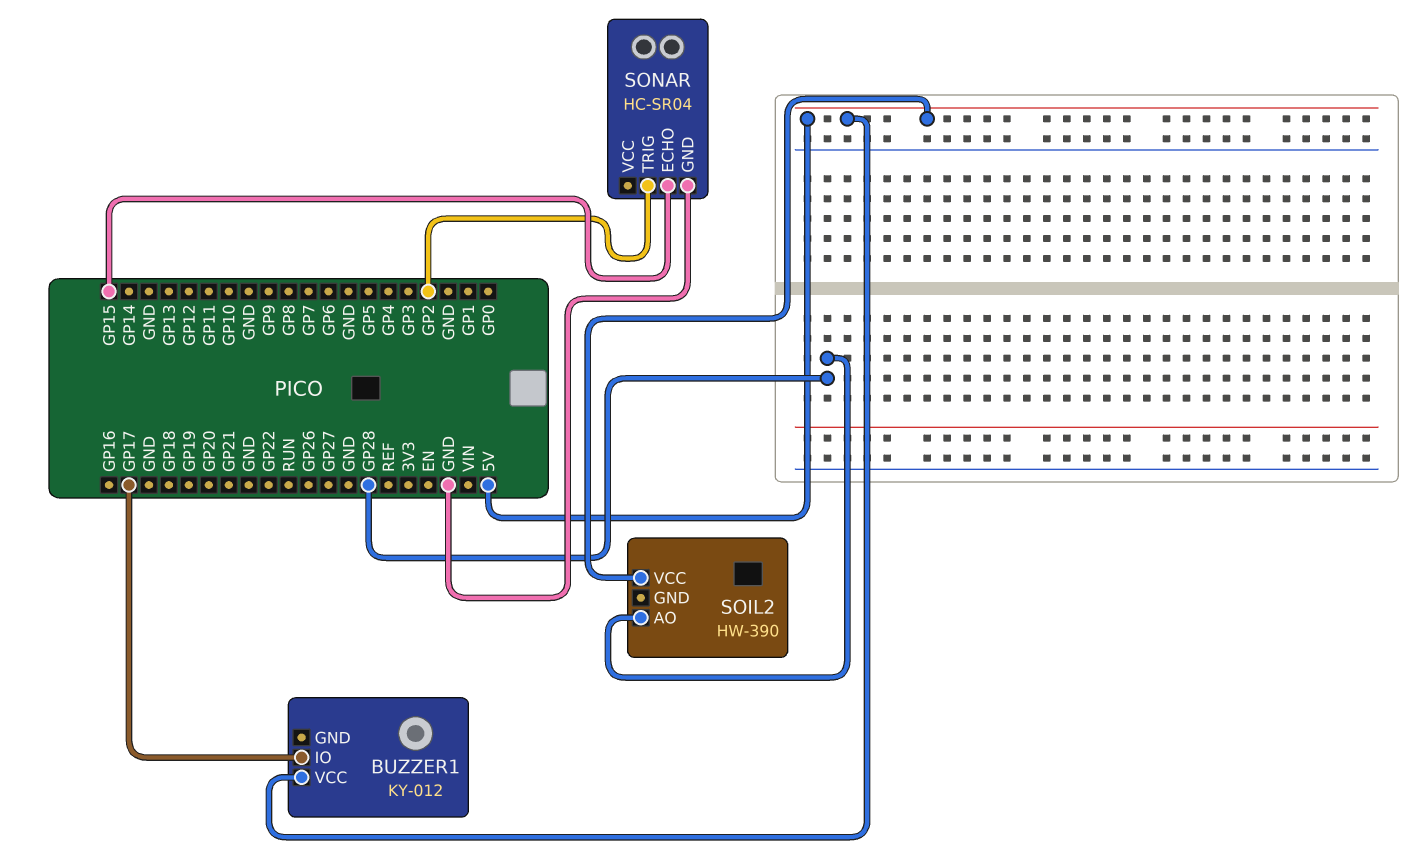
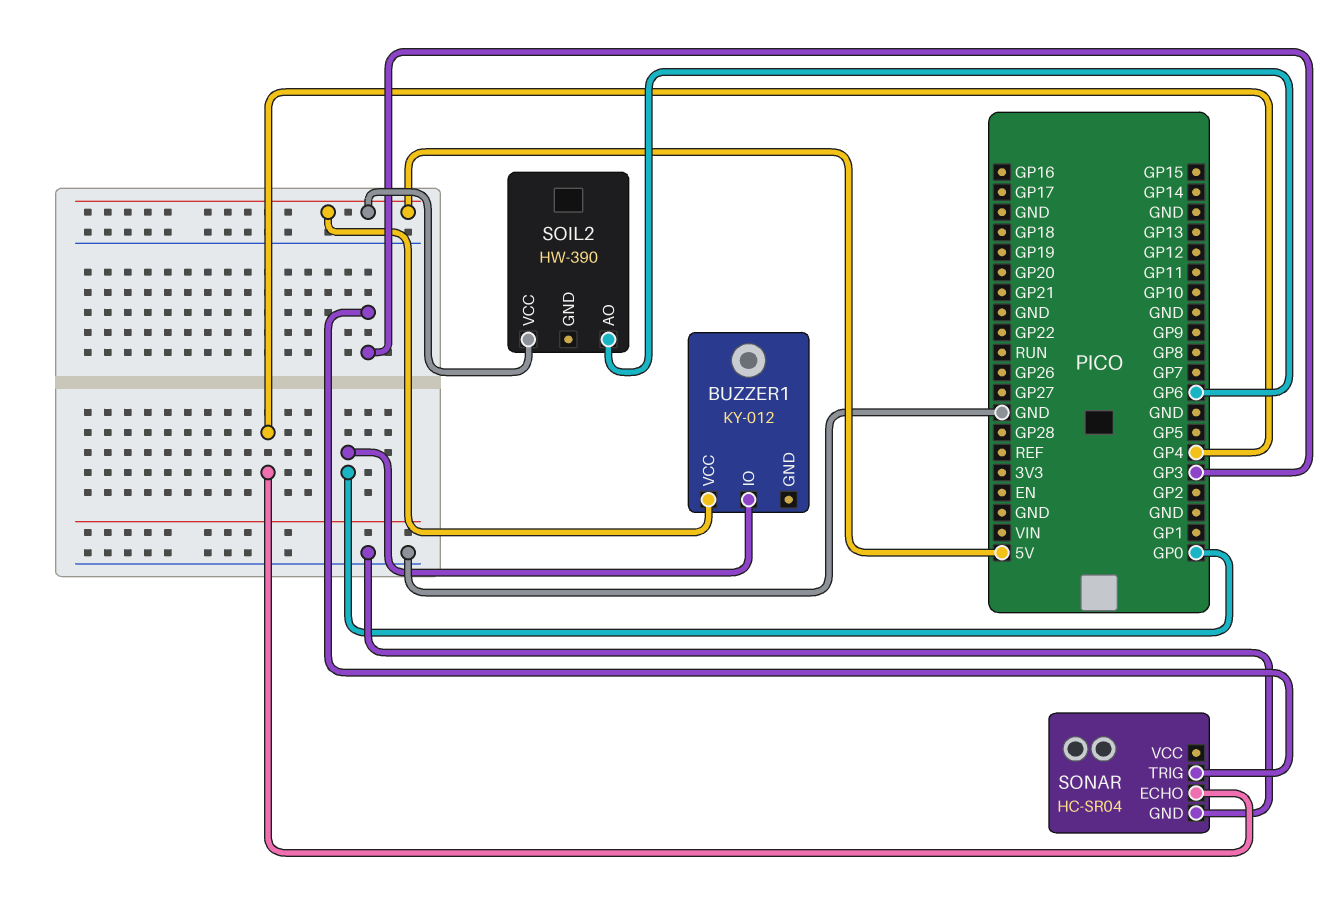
BUZZER1 pin IO: GP17 -> GP0
SOIL2 pin AO: GP28 -> GP6
SONAR pin ECHO: GP15 -> GP4
SONAR pin TRIG: GP2 -> GP3

